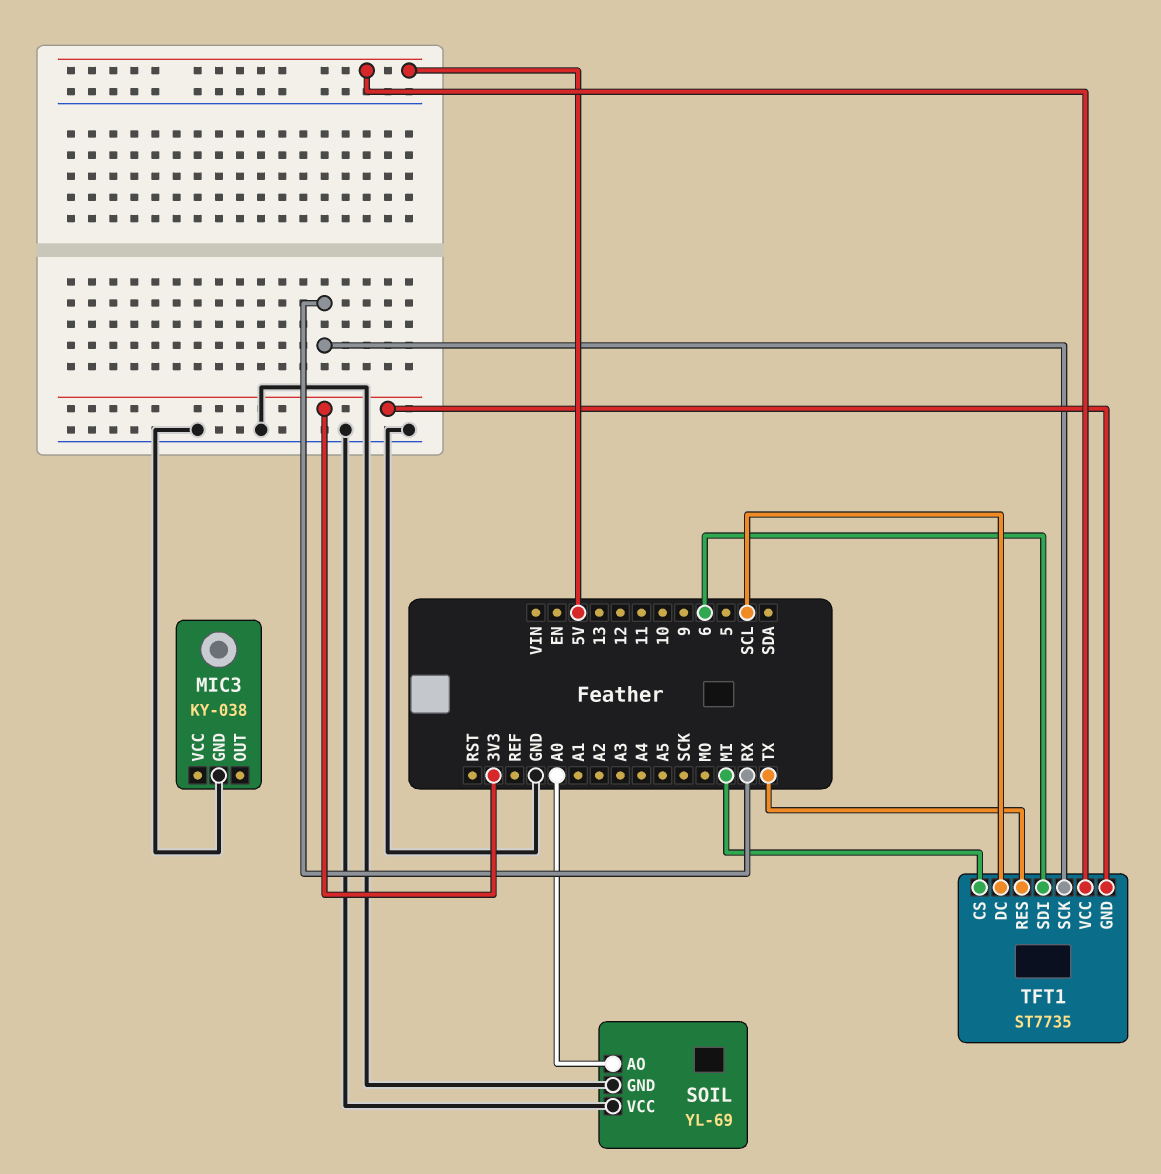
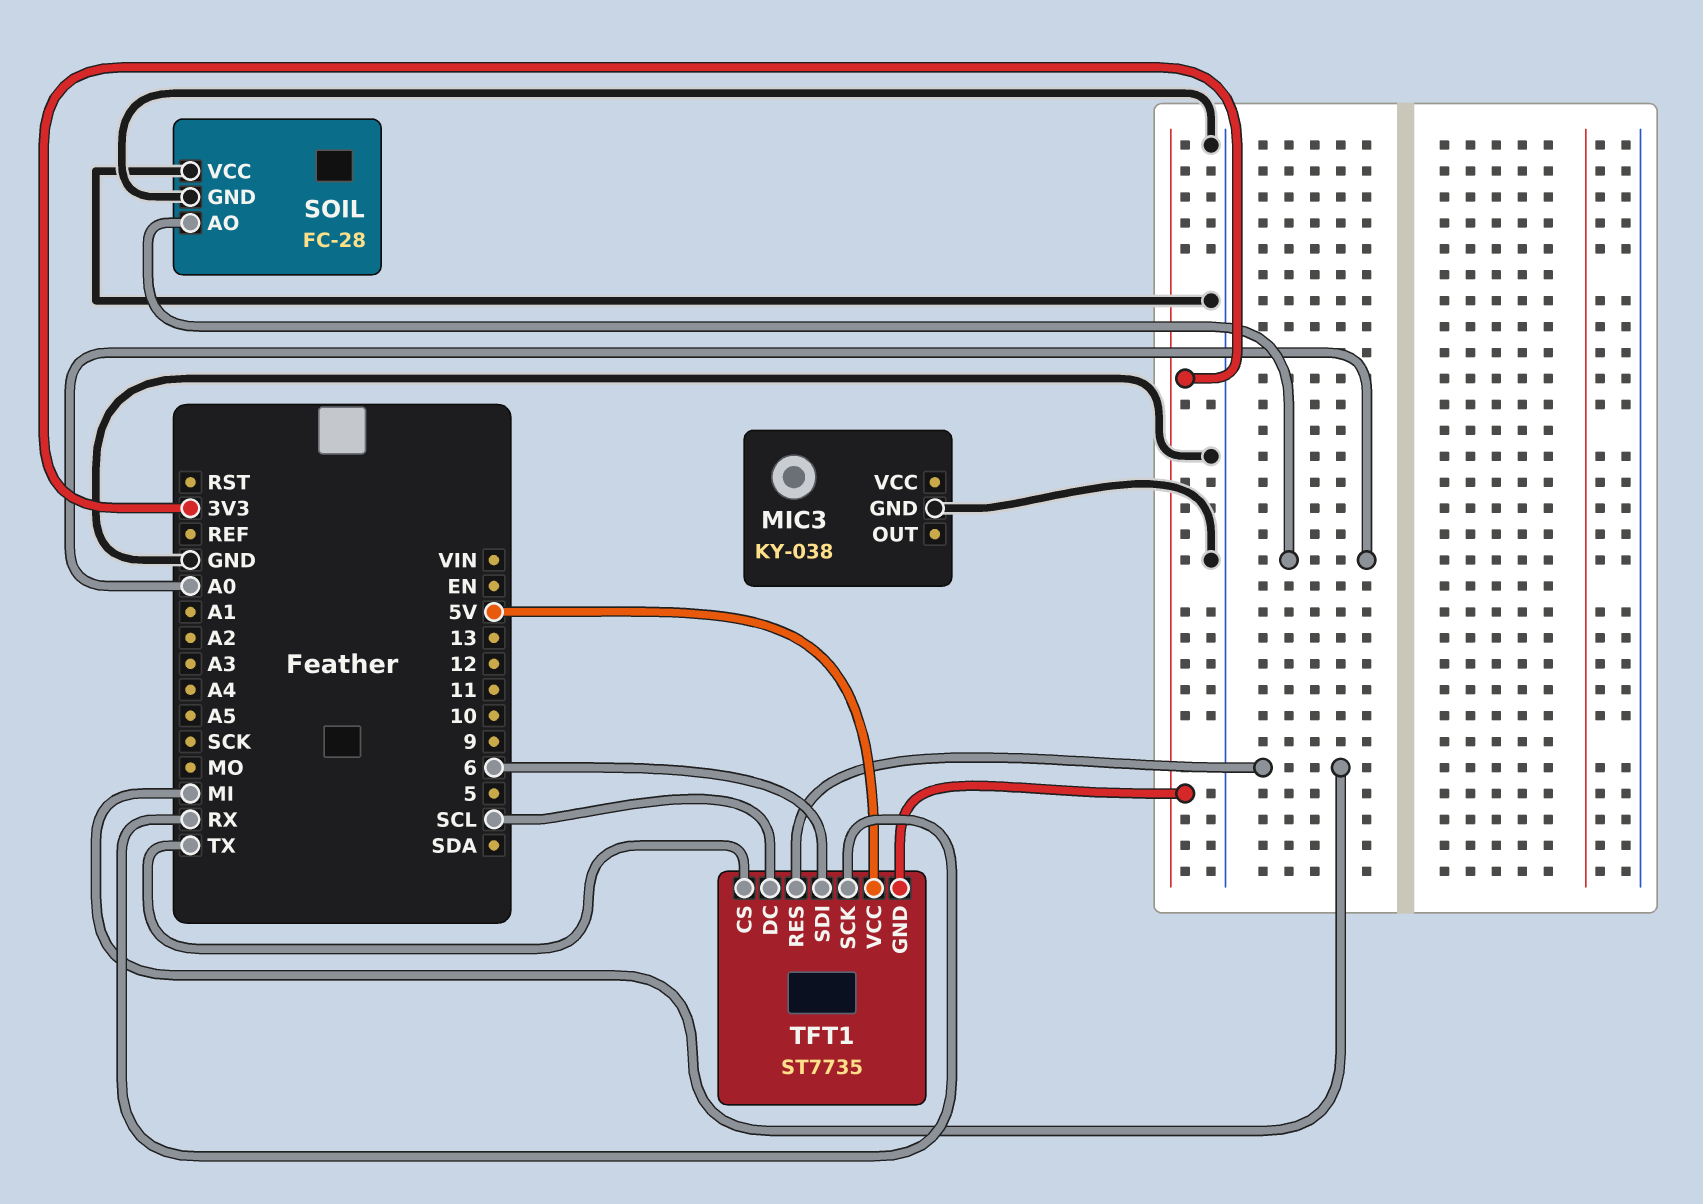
SOIL: YL-69 -> FC-28
TFT1 pin CS: MI -> TX
TFT1 pin RES: TX -> MI

